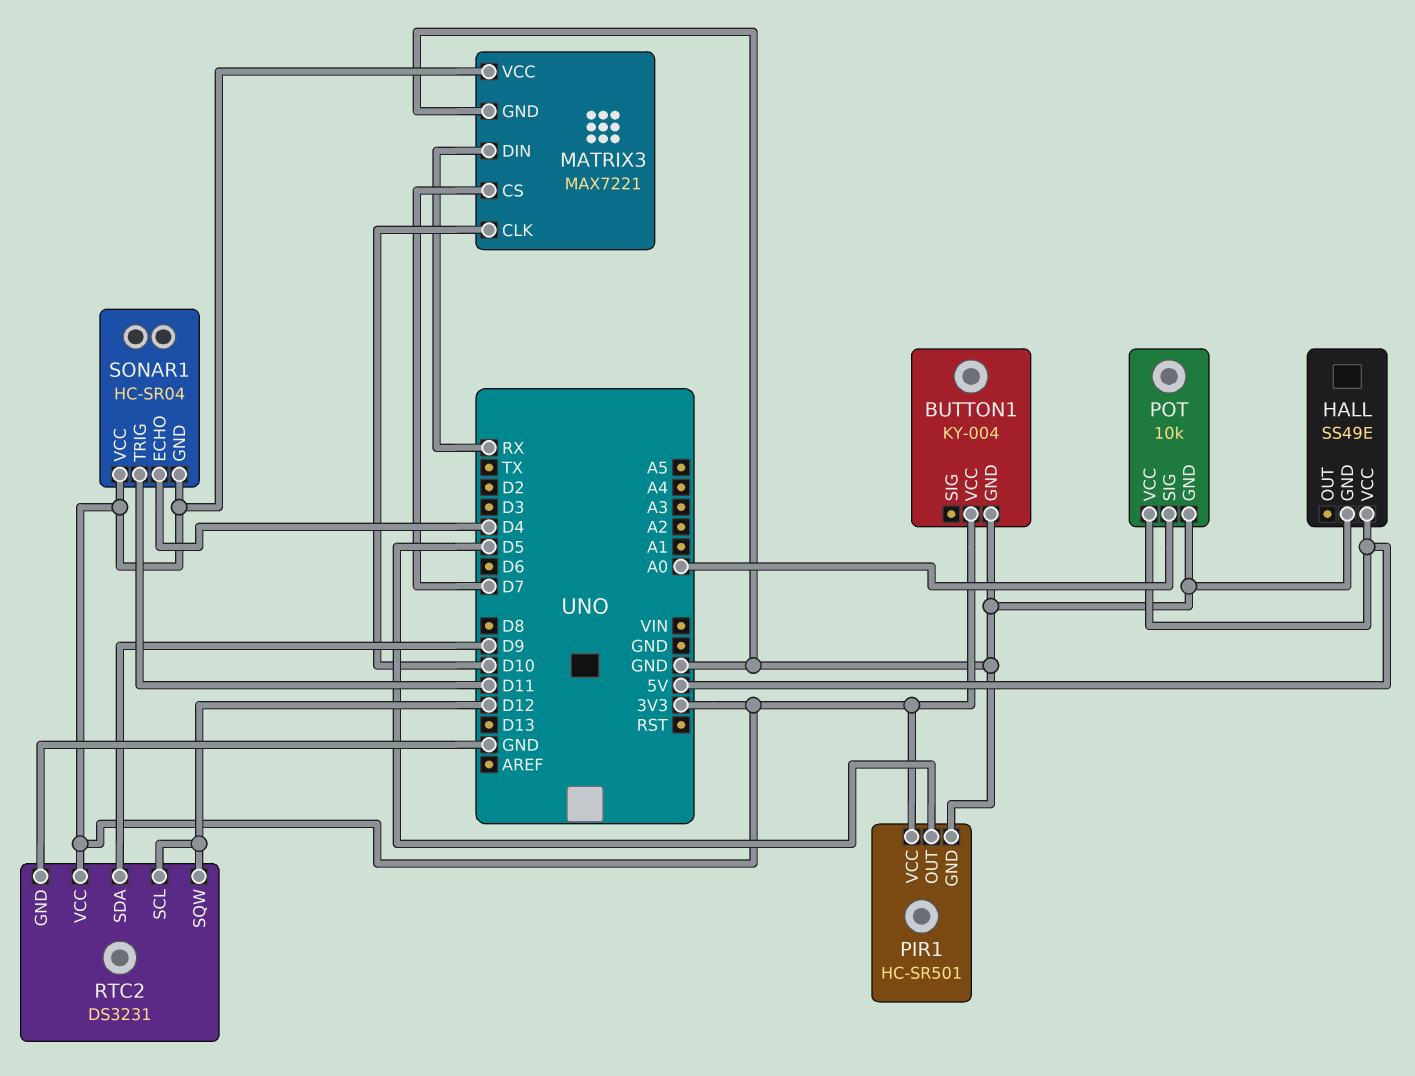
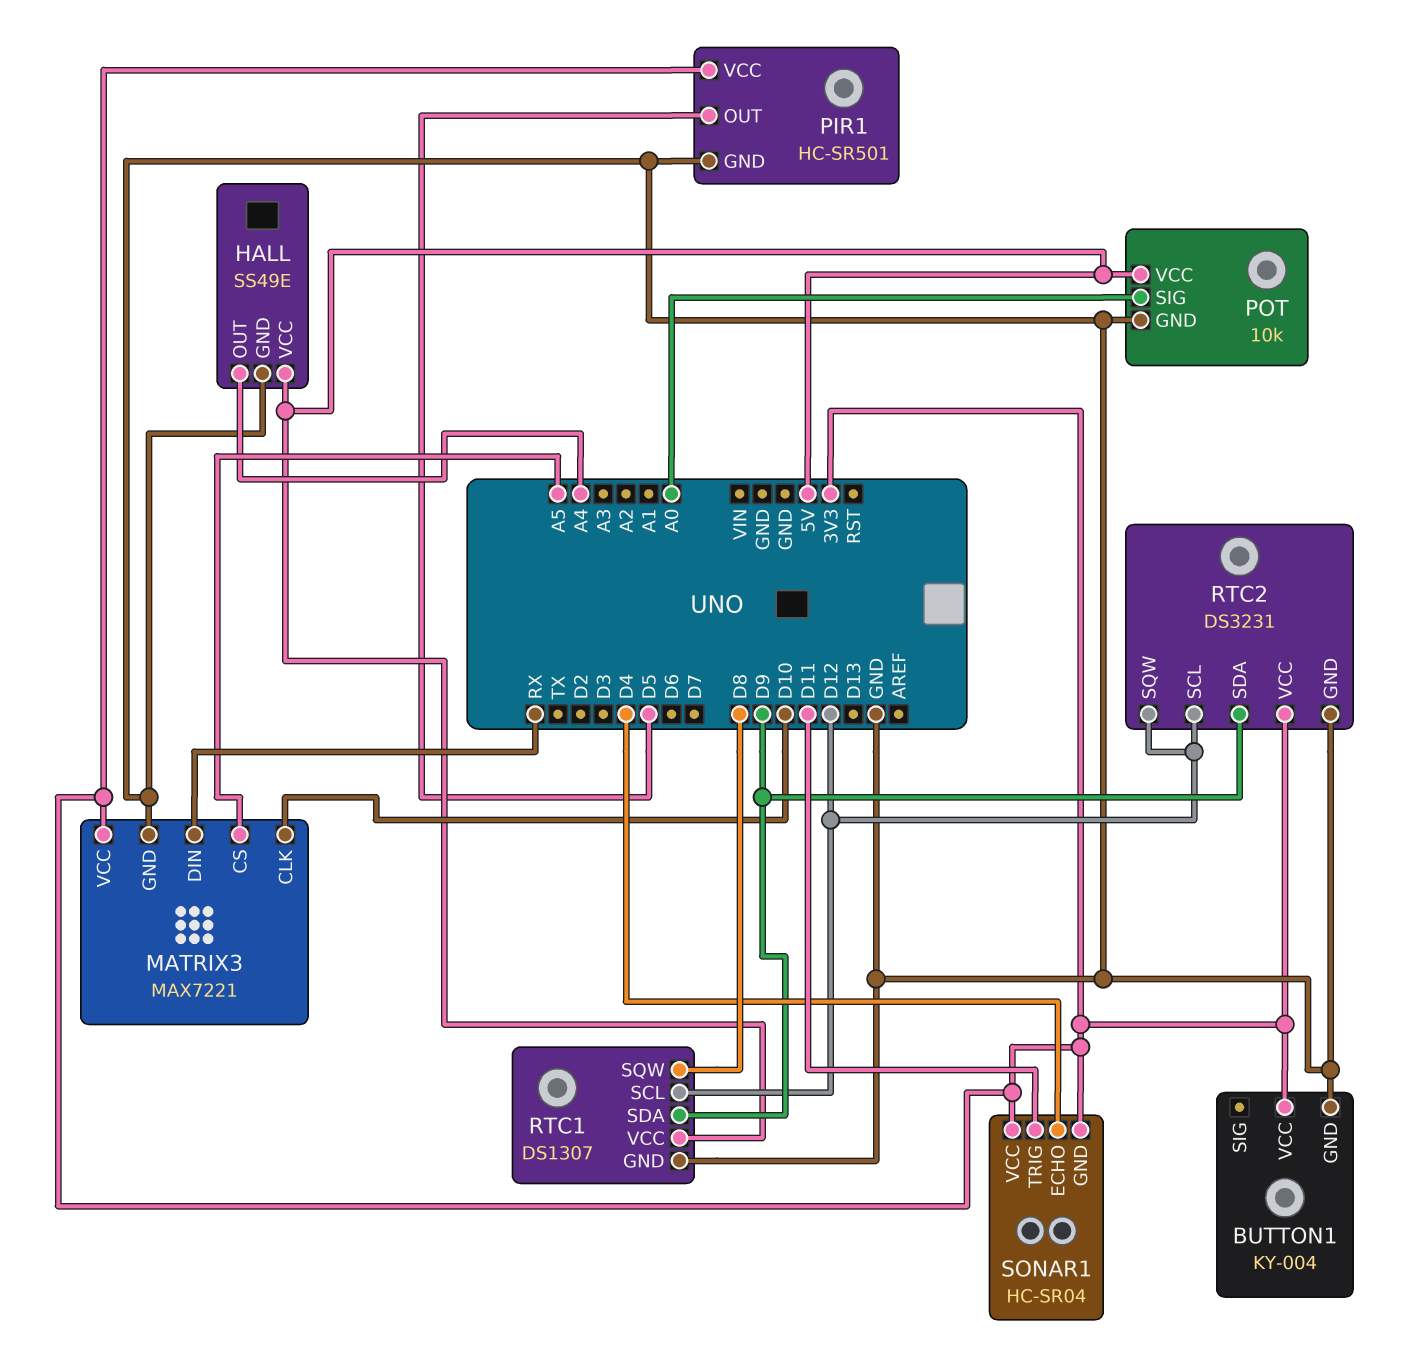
HALL pin OUT: none -> A4
MATRIX3 pin CS: D7 -> A5
RTC1: none -> DS1307
RTC1 pin GND: none -> GND
RTC1 pin SCL: none -> D12
RTC1 pin SDA: none -> D9
RTC1 pin SQW: none -> D8
RTC1 pin VCC: none -> 5V

